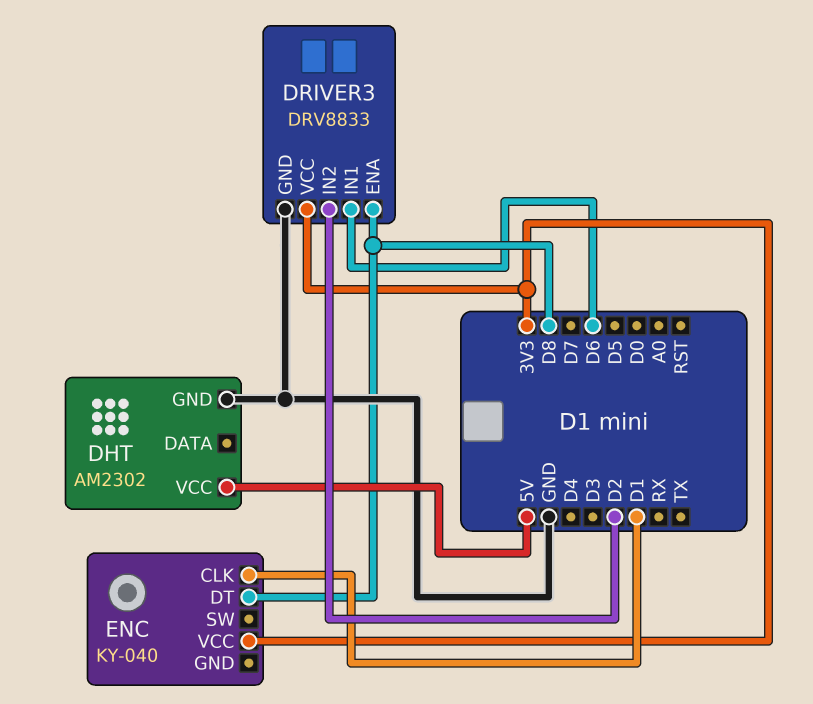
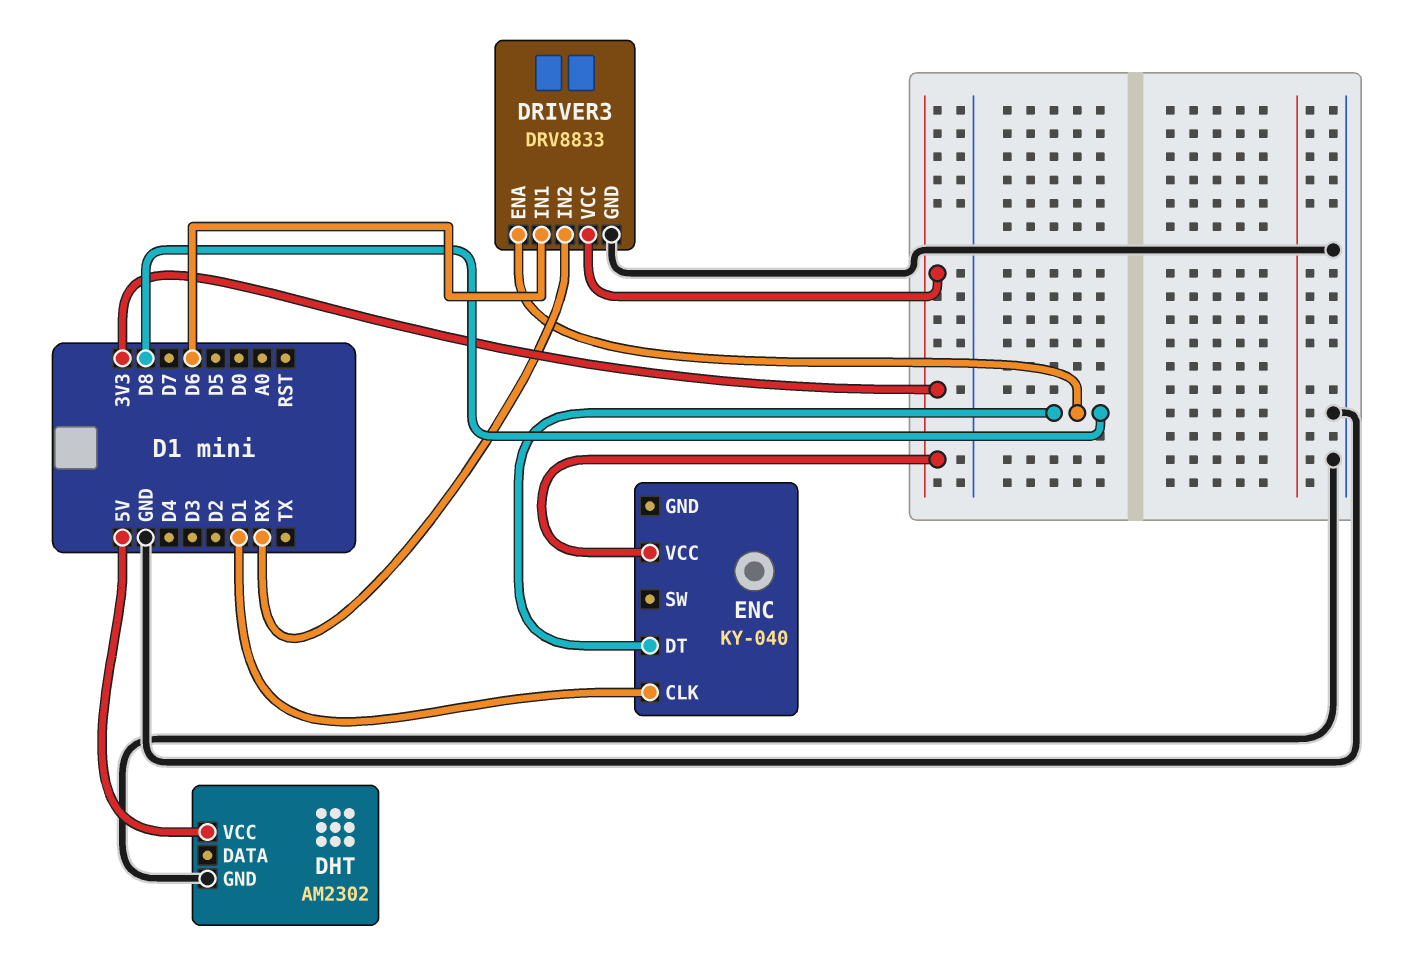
DRIVER3 pin IN2: D2 -> RX

